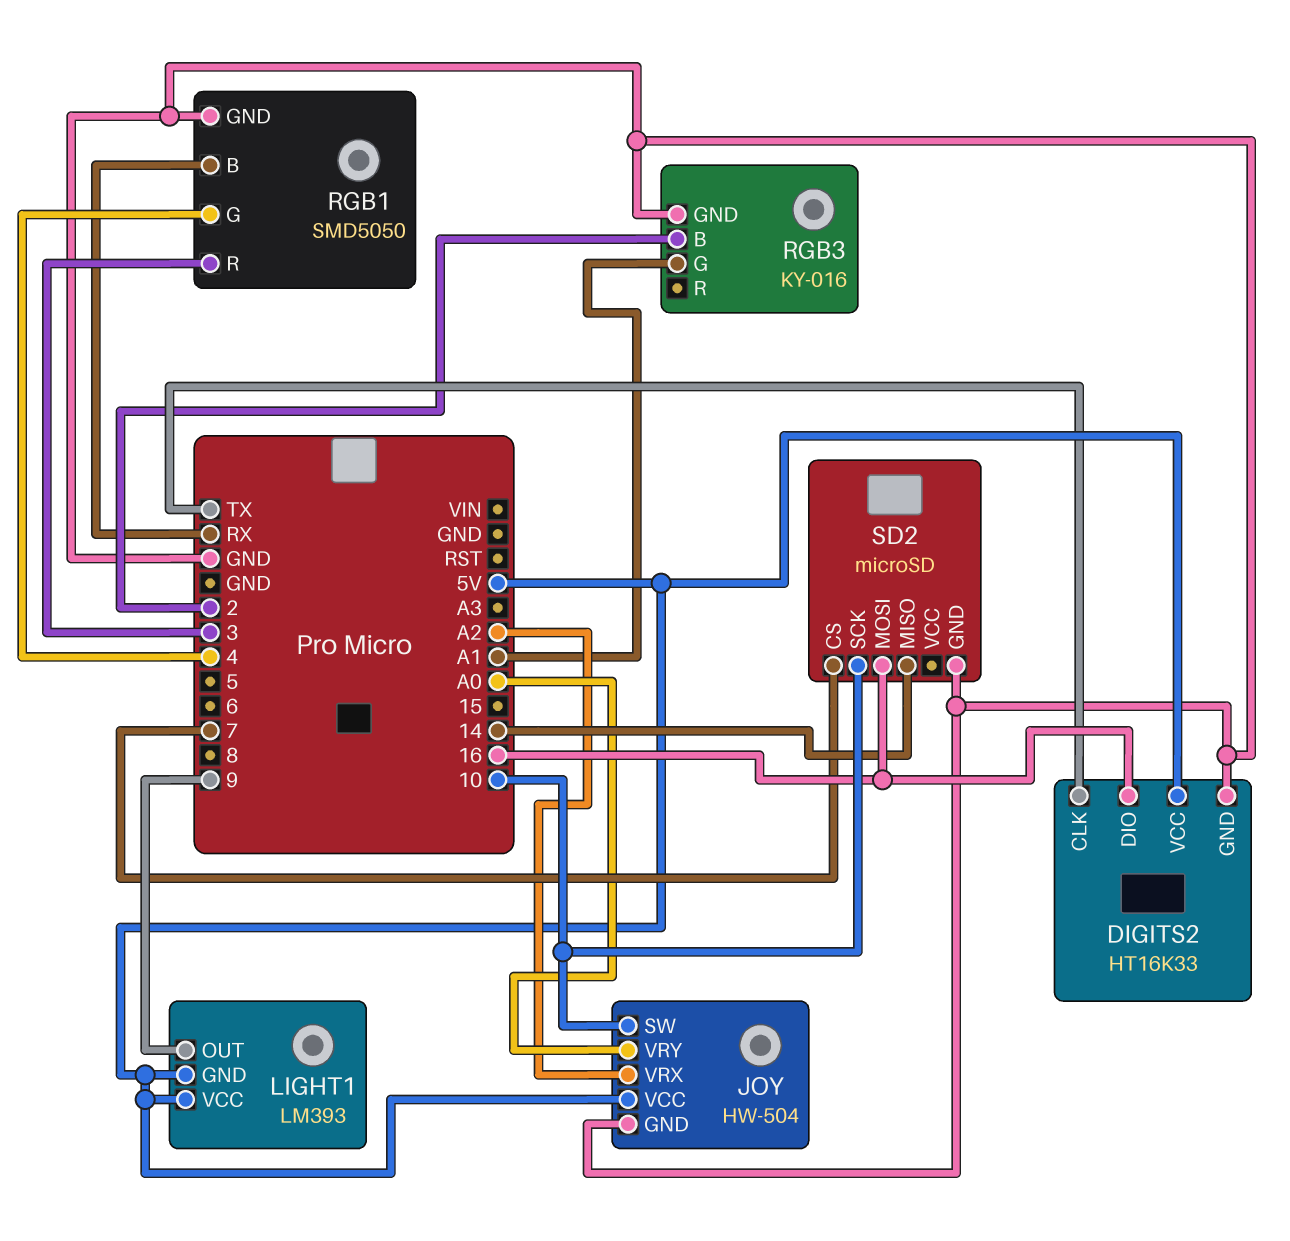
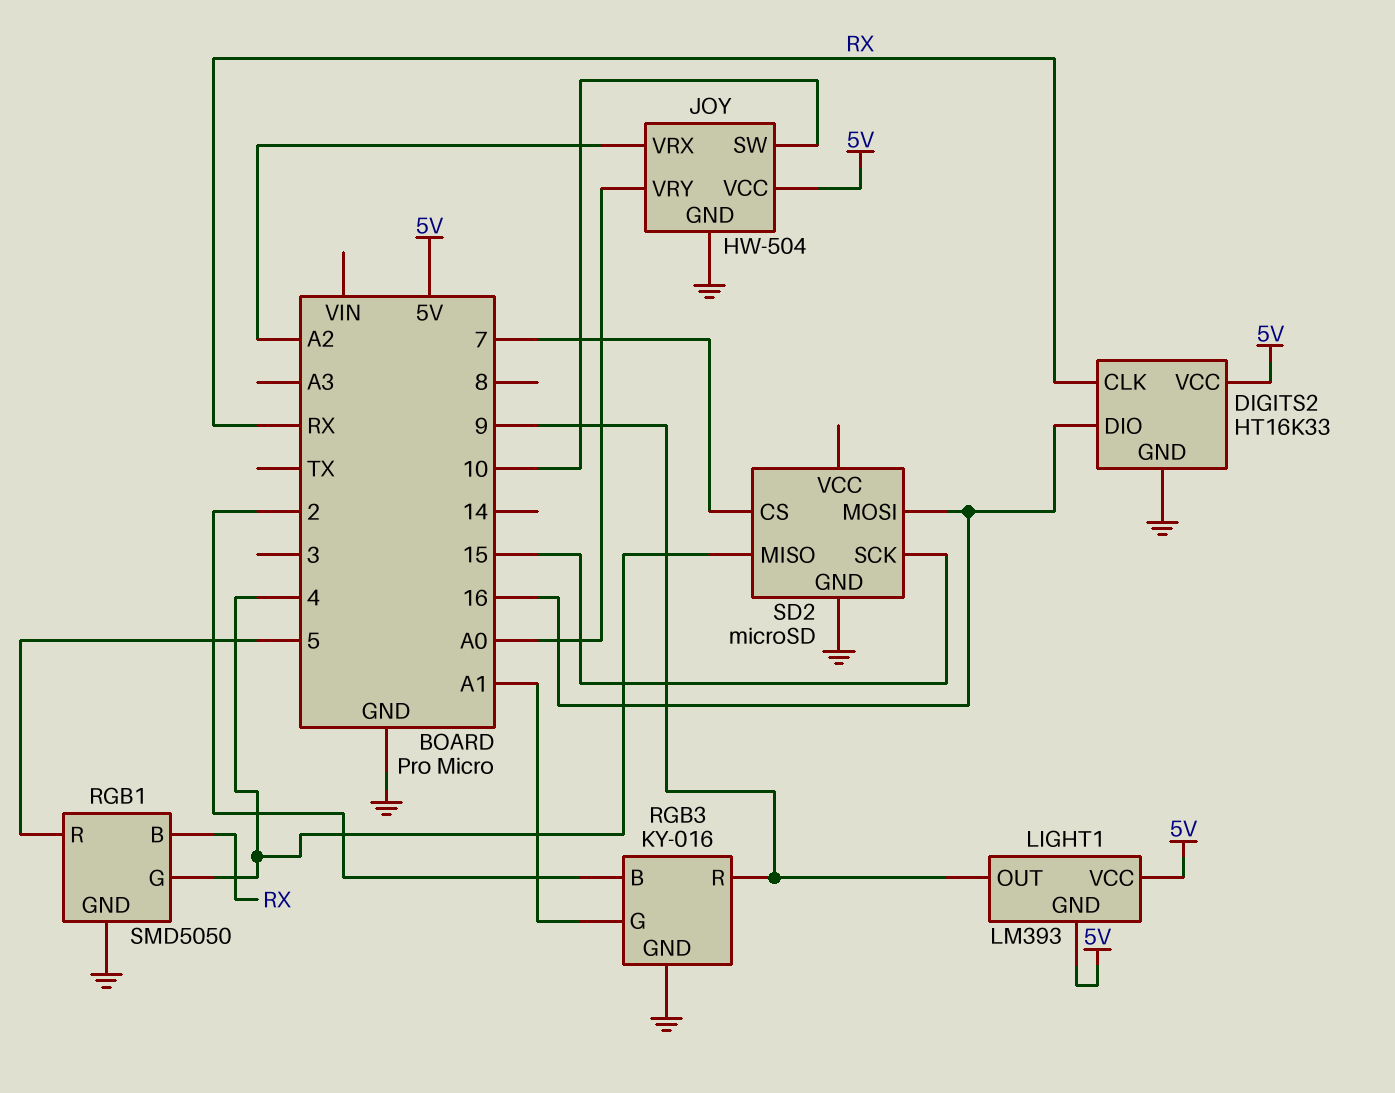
DIGITS2 pin CLK: TX -> RX
RGB1 pin R: 3 -> 5
RGB3 pin R: none -> 9
SD2 pin MISO: 14 -> 4
SD2 pin SCK: 10 -> 15

